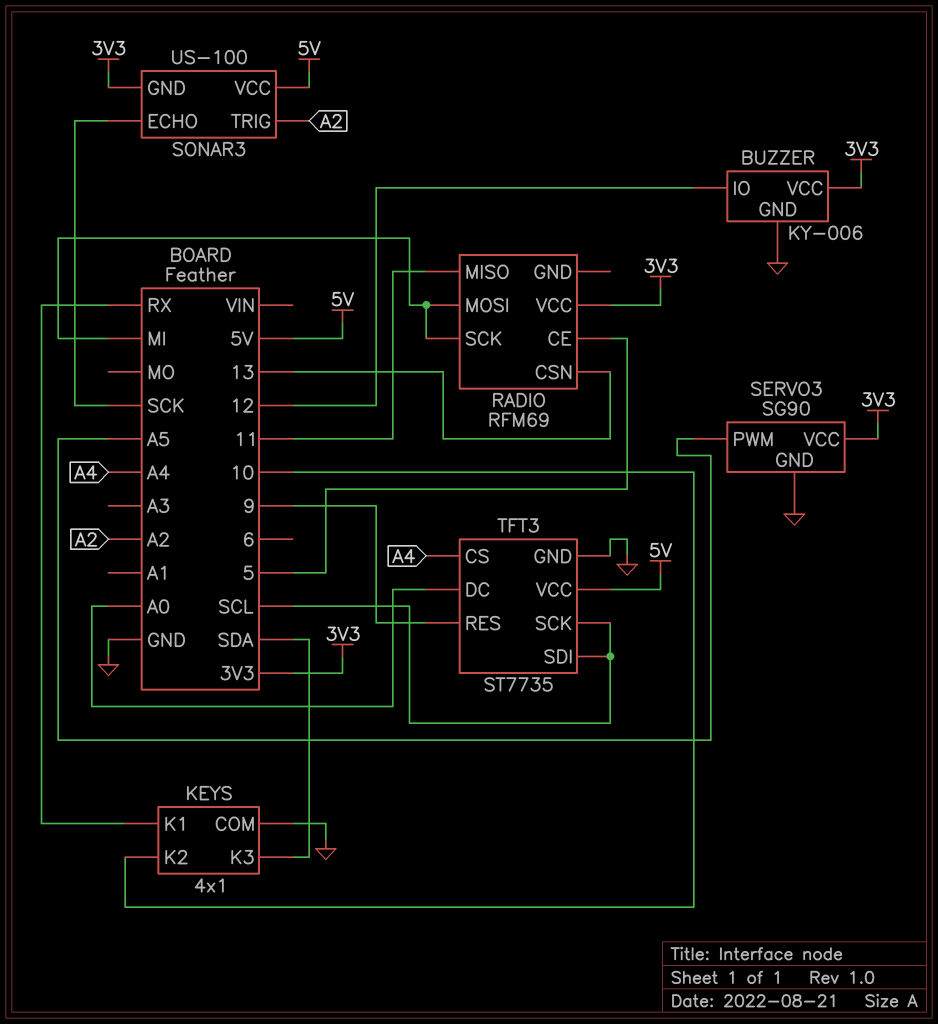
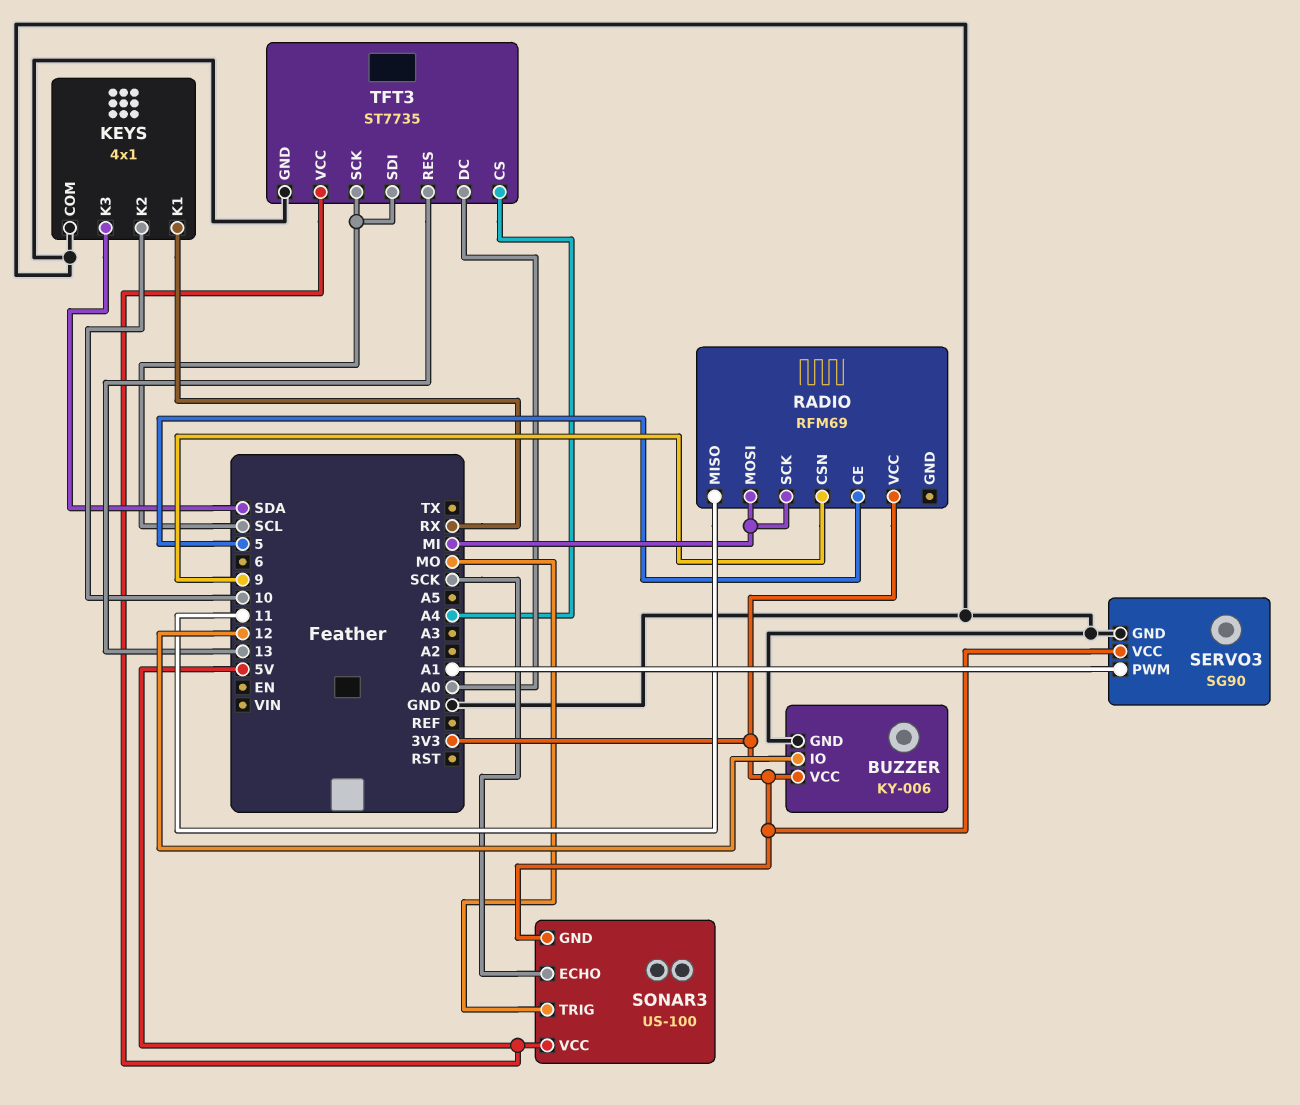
RADIO pin CSN: 13 -> 9
SERVO3 pin PWM: A5 -> A1
SONAR3 pin TRIG: A2 -> MO
TFT3 pin RES: 9 -> 13

